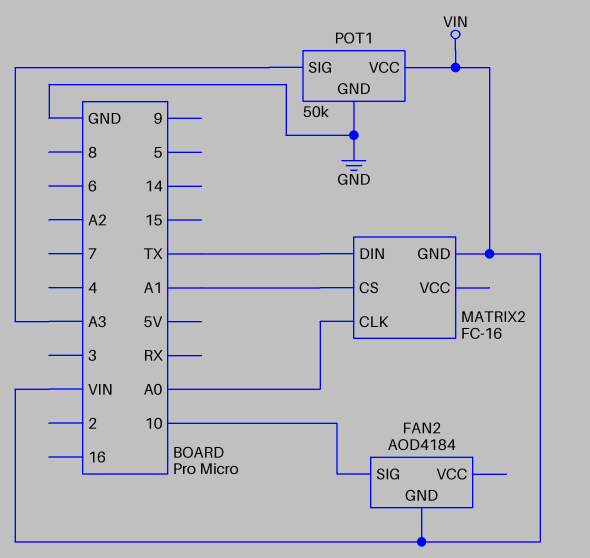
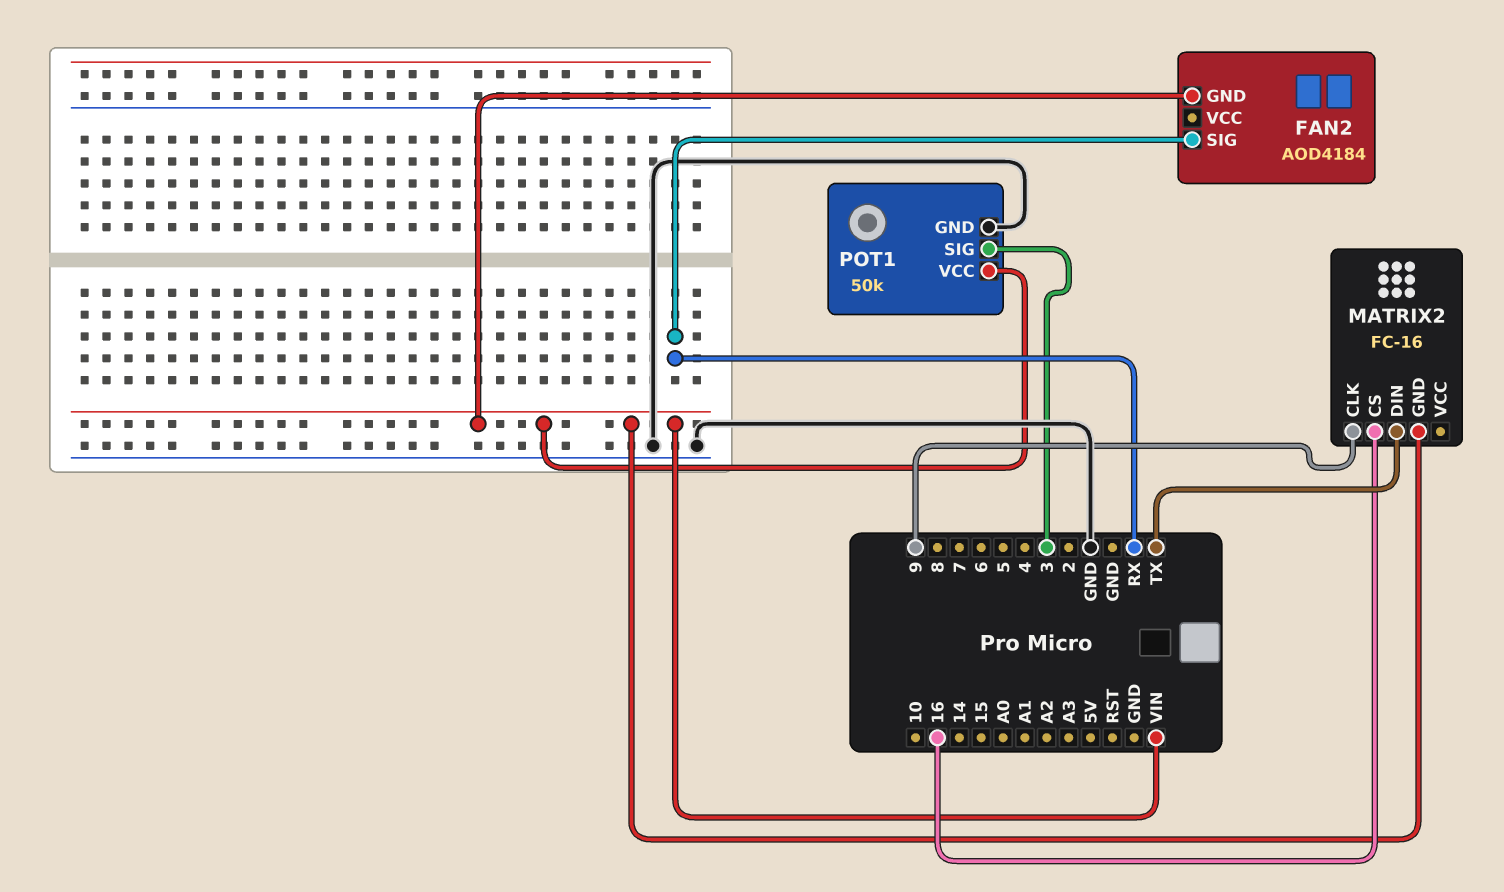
FAN2 pin SIG: 10 -> RX
MATRIX2 pin CLK: A0 -> 9
MATRIX2 pin CS: A1 -> 16
POT1 pin SIG: A3 -> 3

